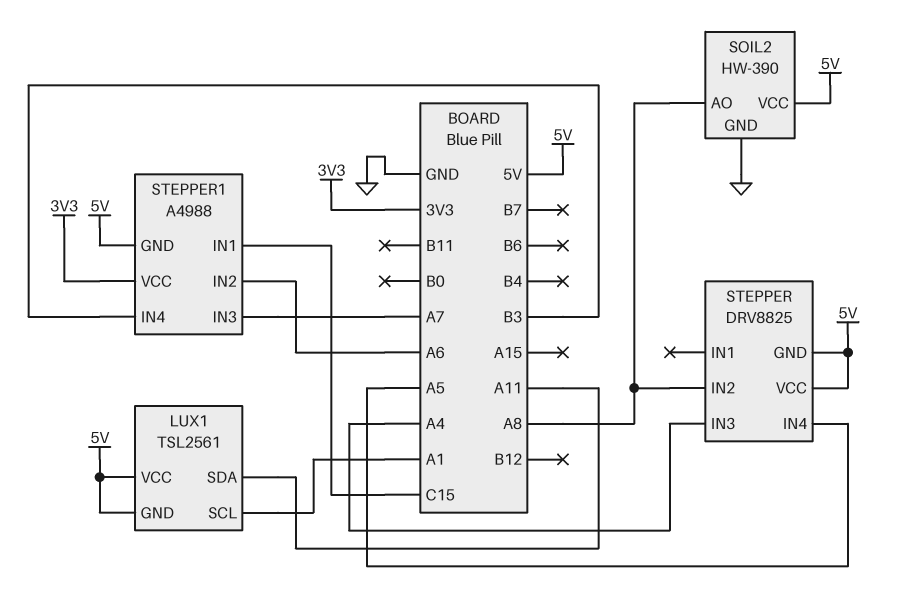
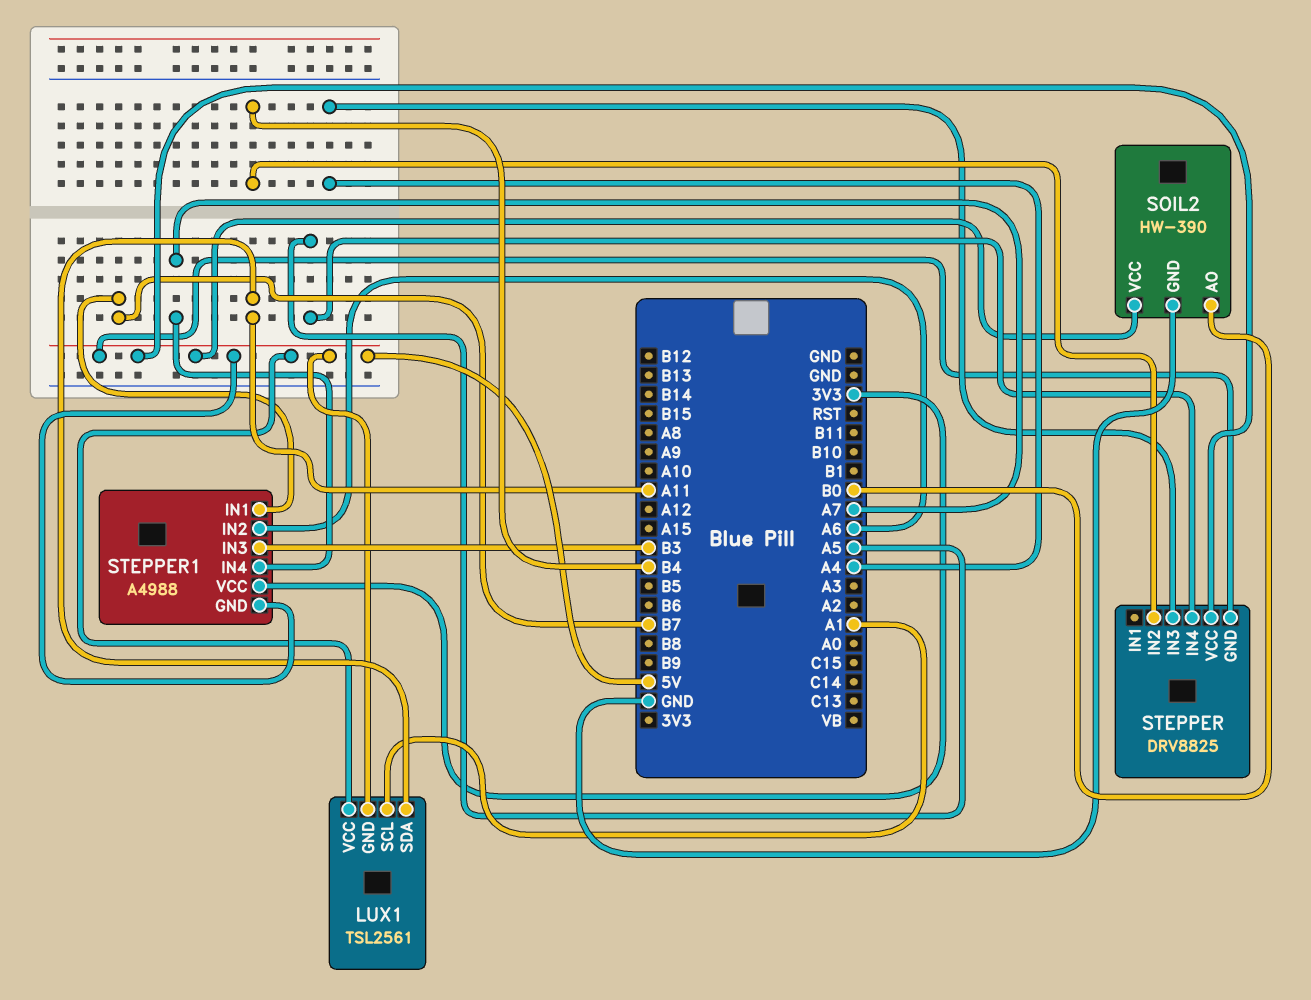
SOIL2 pin AO: A8 -> B0
STEPPER pin IN2: A8 -> B4
STEPPER1 pin IN1: C15 -> B7
STEPPER1 pin IN3: A7 -> B3
STEPPER1 pin IN4: B3 -> A7

